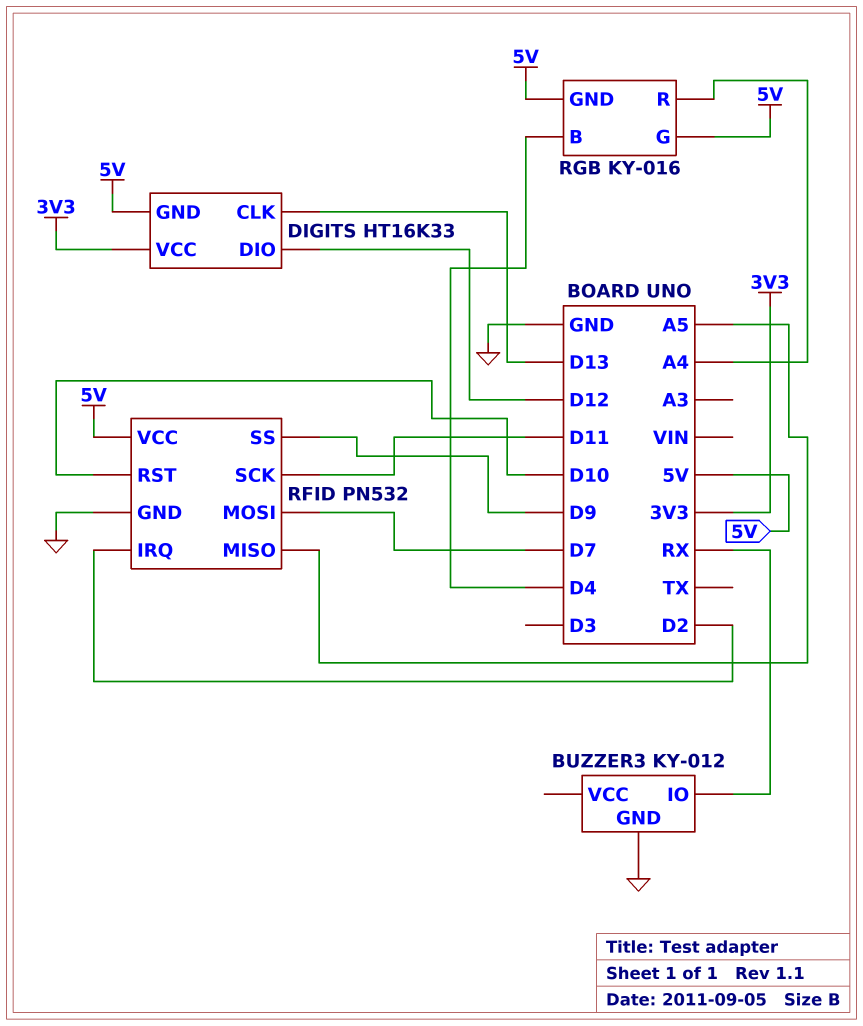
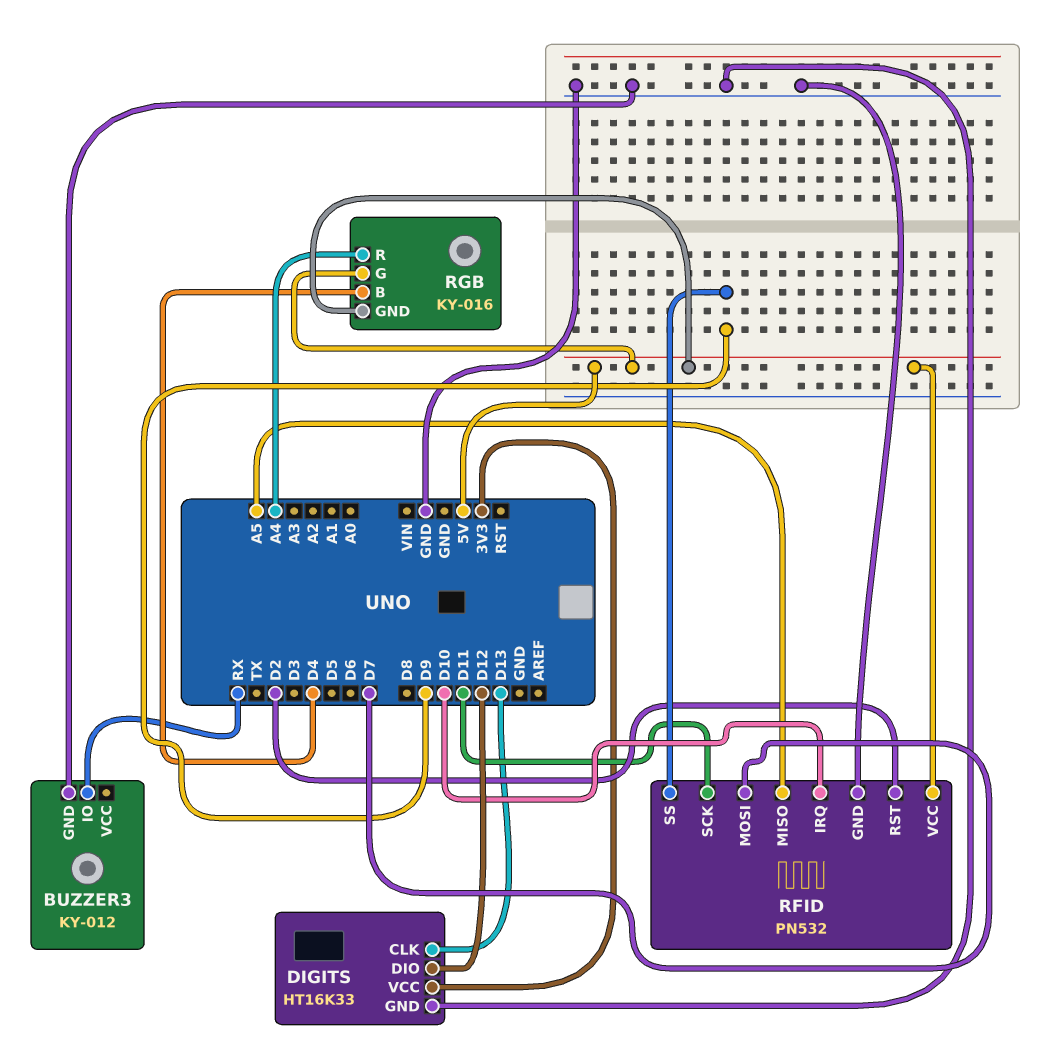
DIGITS pin GND: 5V -> GND
RFID pin IRQ: D2 -> D10
RFID pin RST: D10 -> D2

